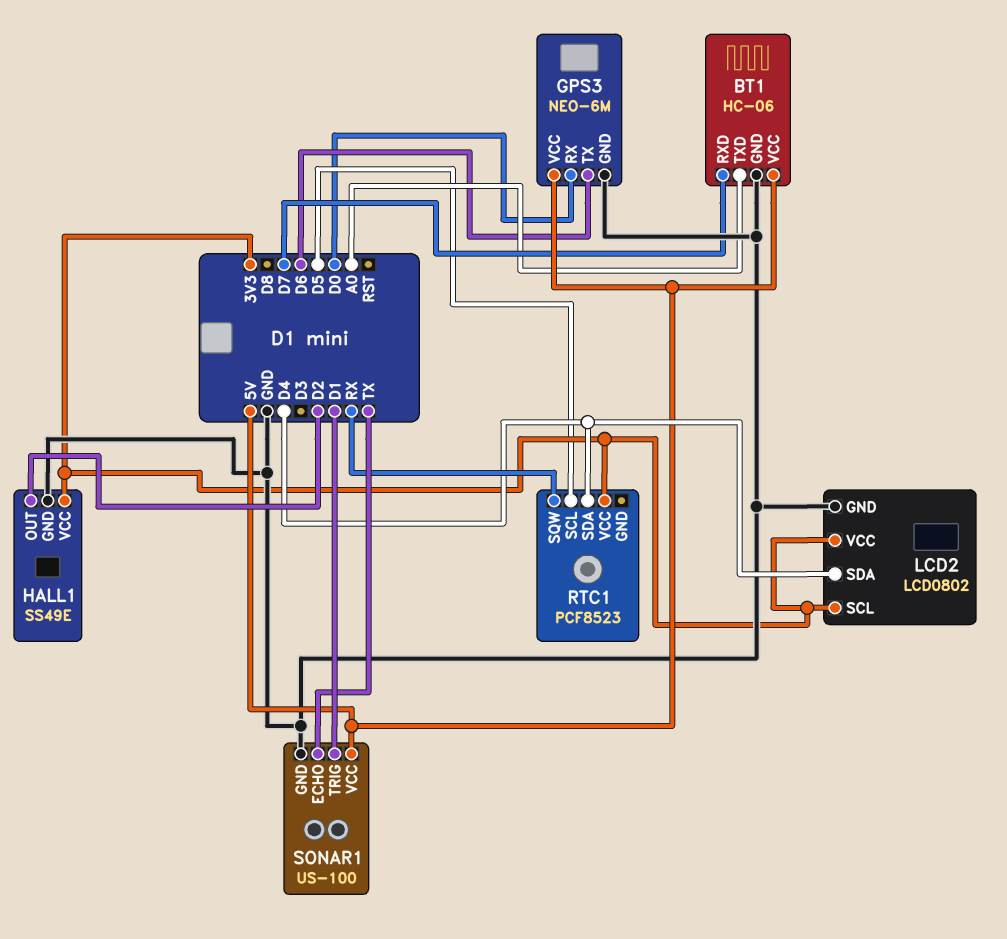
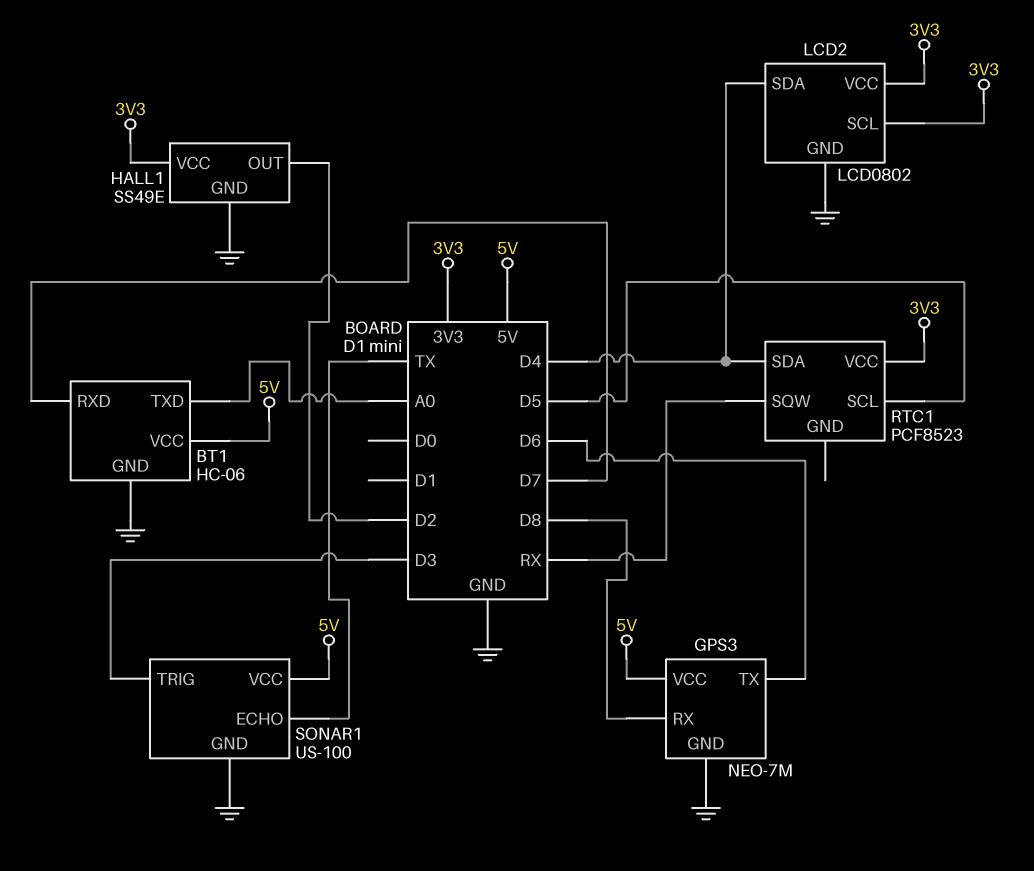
GPS3: NEO-6M -> NEO-7M
GPS3 pin RX: D0 -> D8
SONAR1 pin TRIG: D1 -> D3

